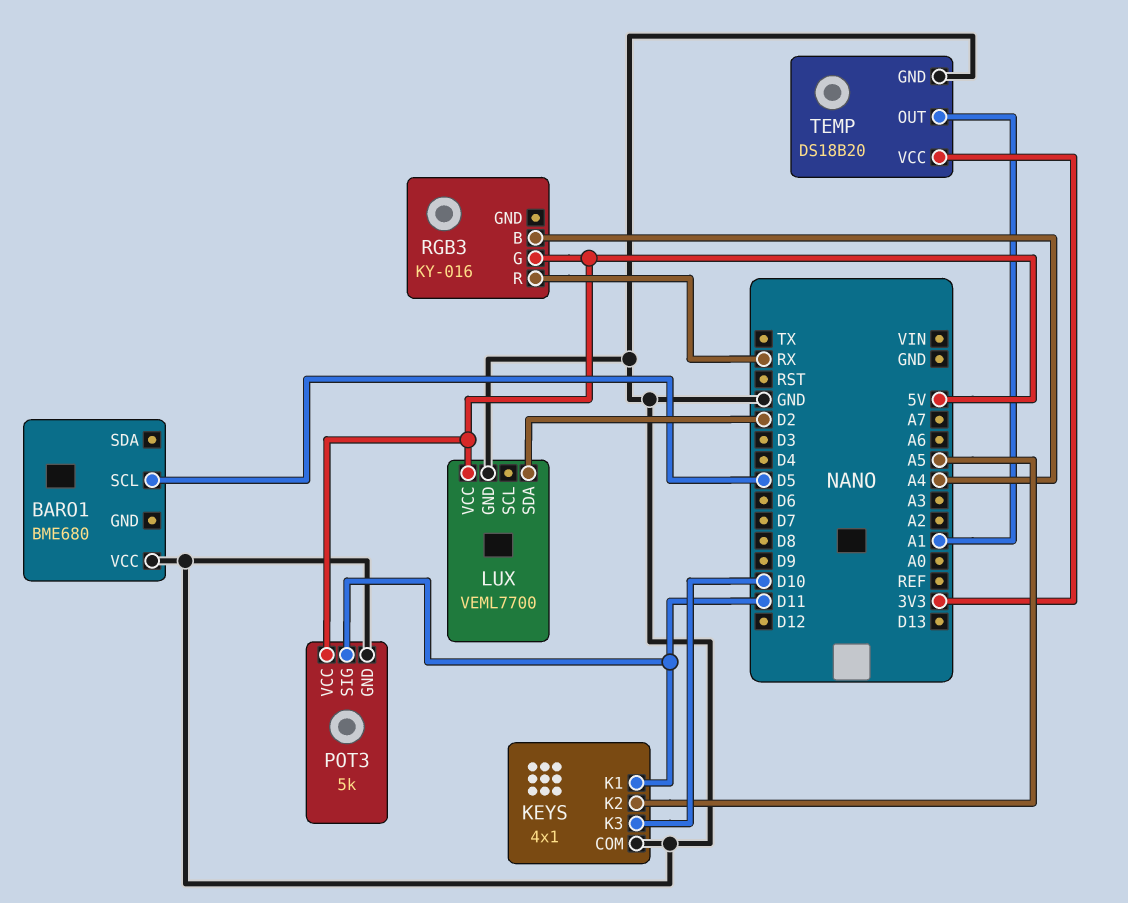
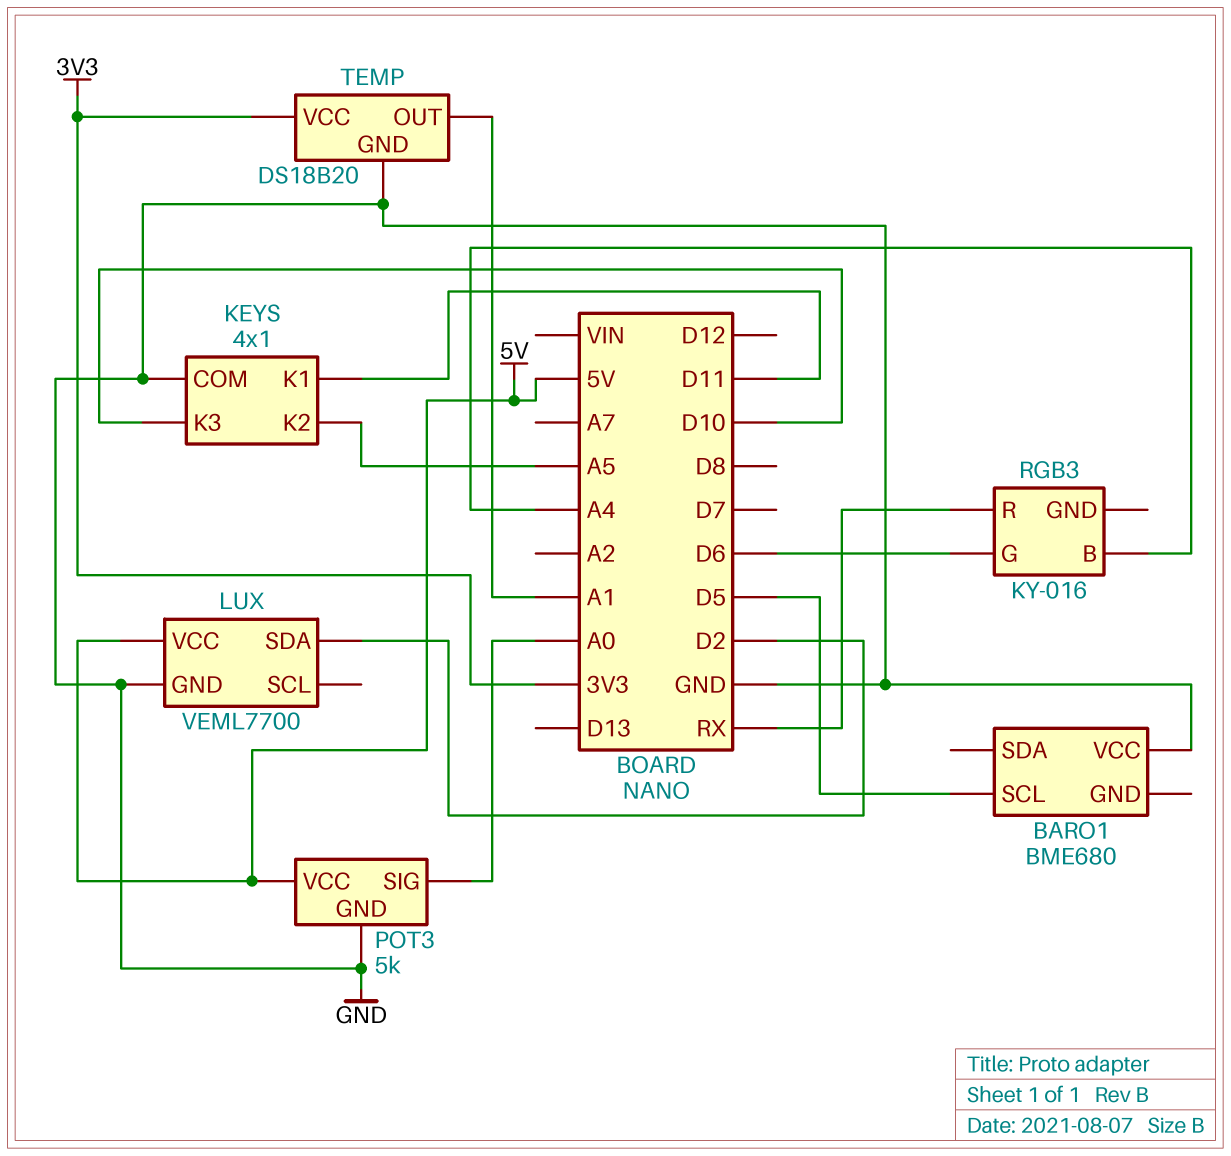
POT3 pin SIG: D11 -> A0
RGB3 pin G: 5V -> D6

